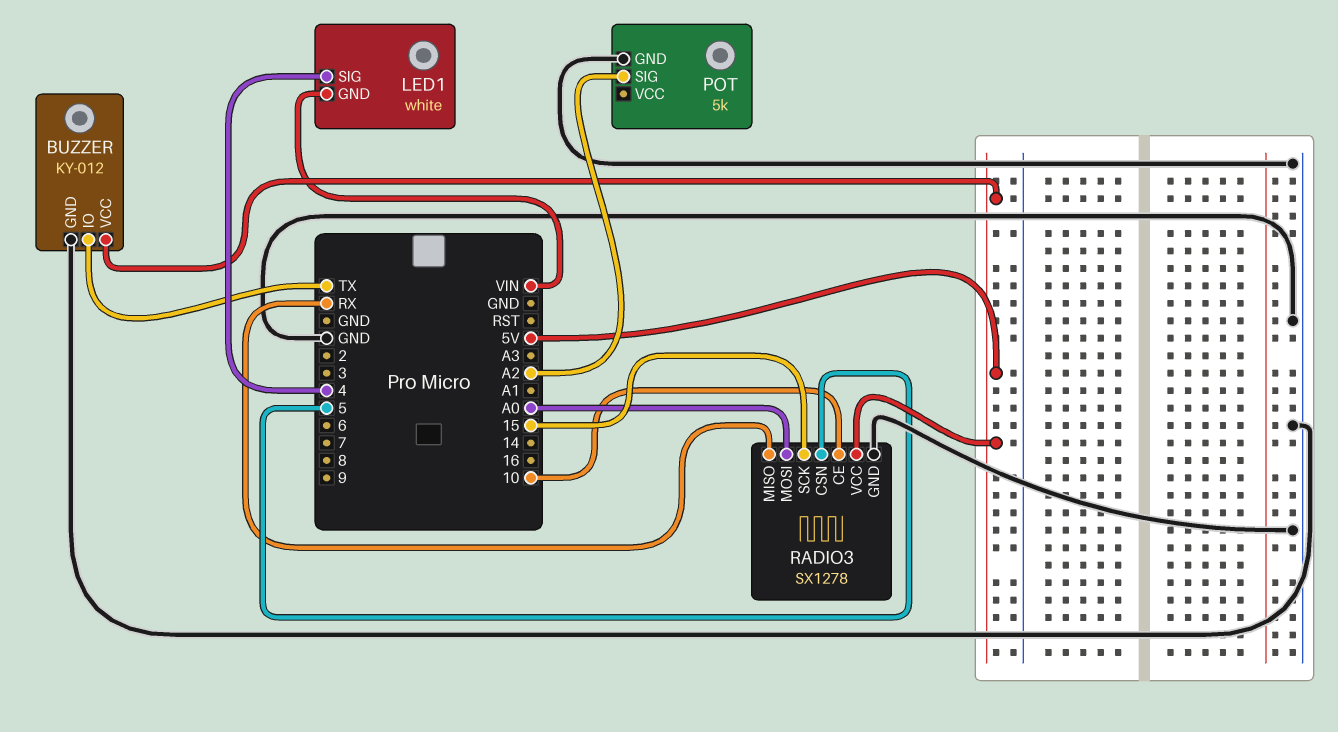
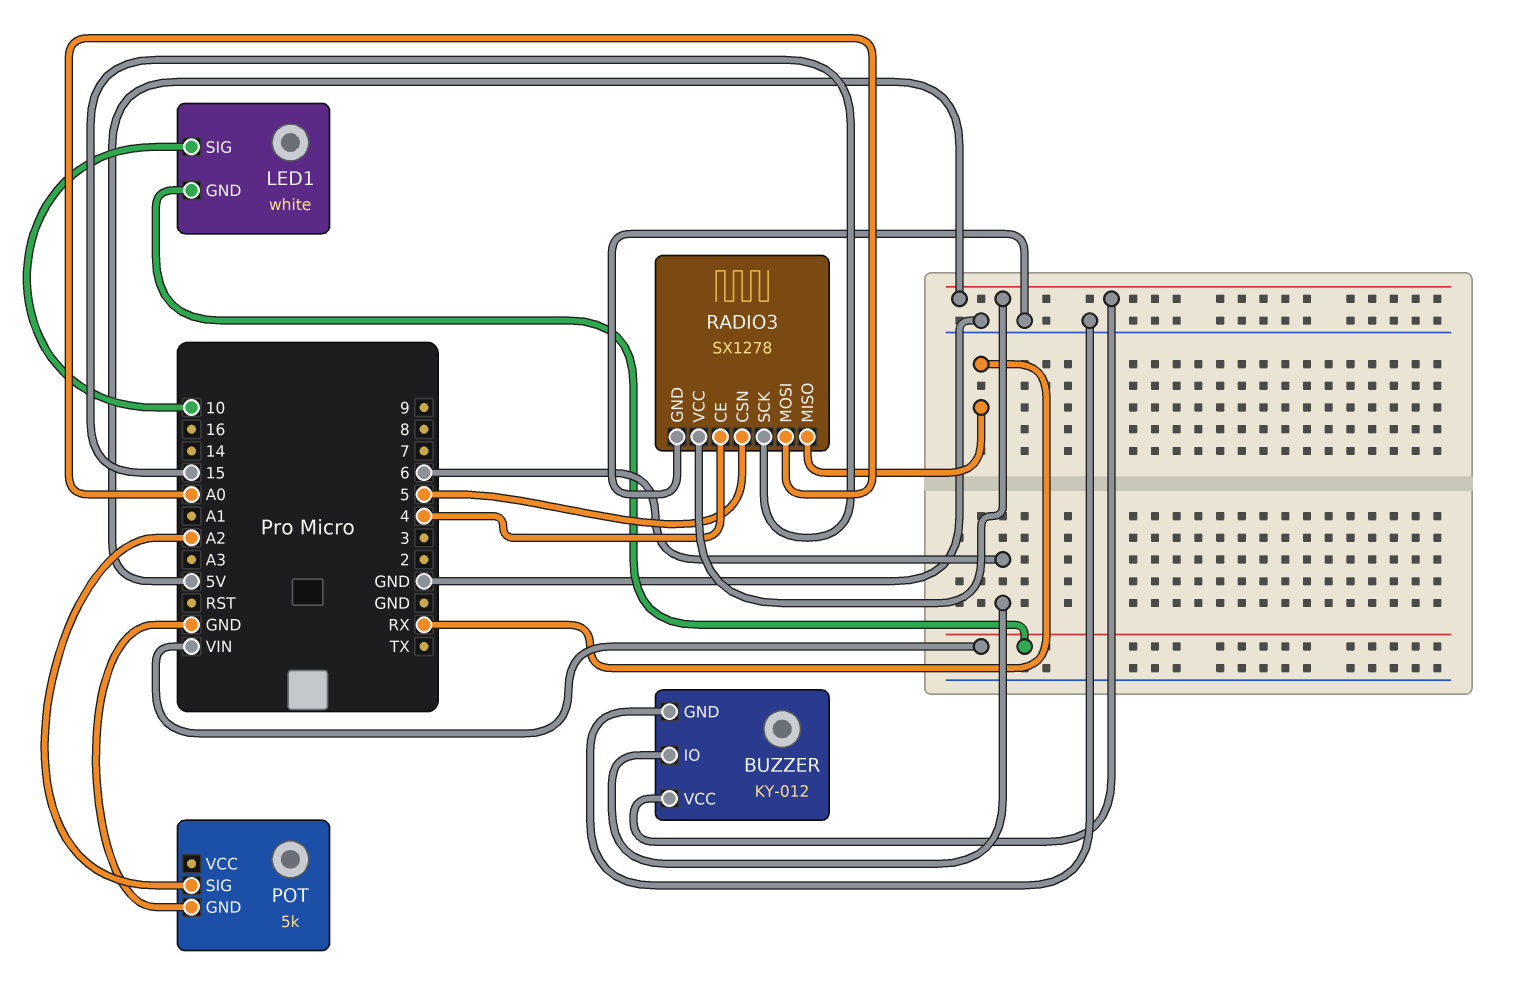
BUZZER pin IO: TX -> 6
LED1 pin SIG: 4 -> 10
RADIO3 pin CE: 10 -> 4

